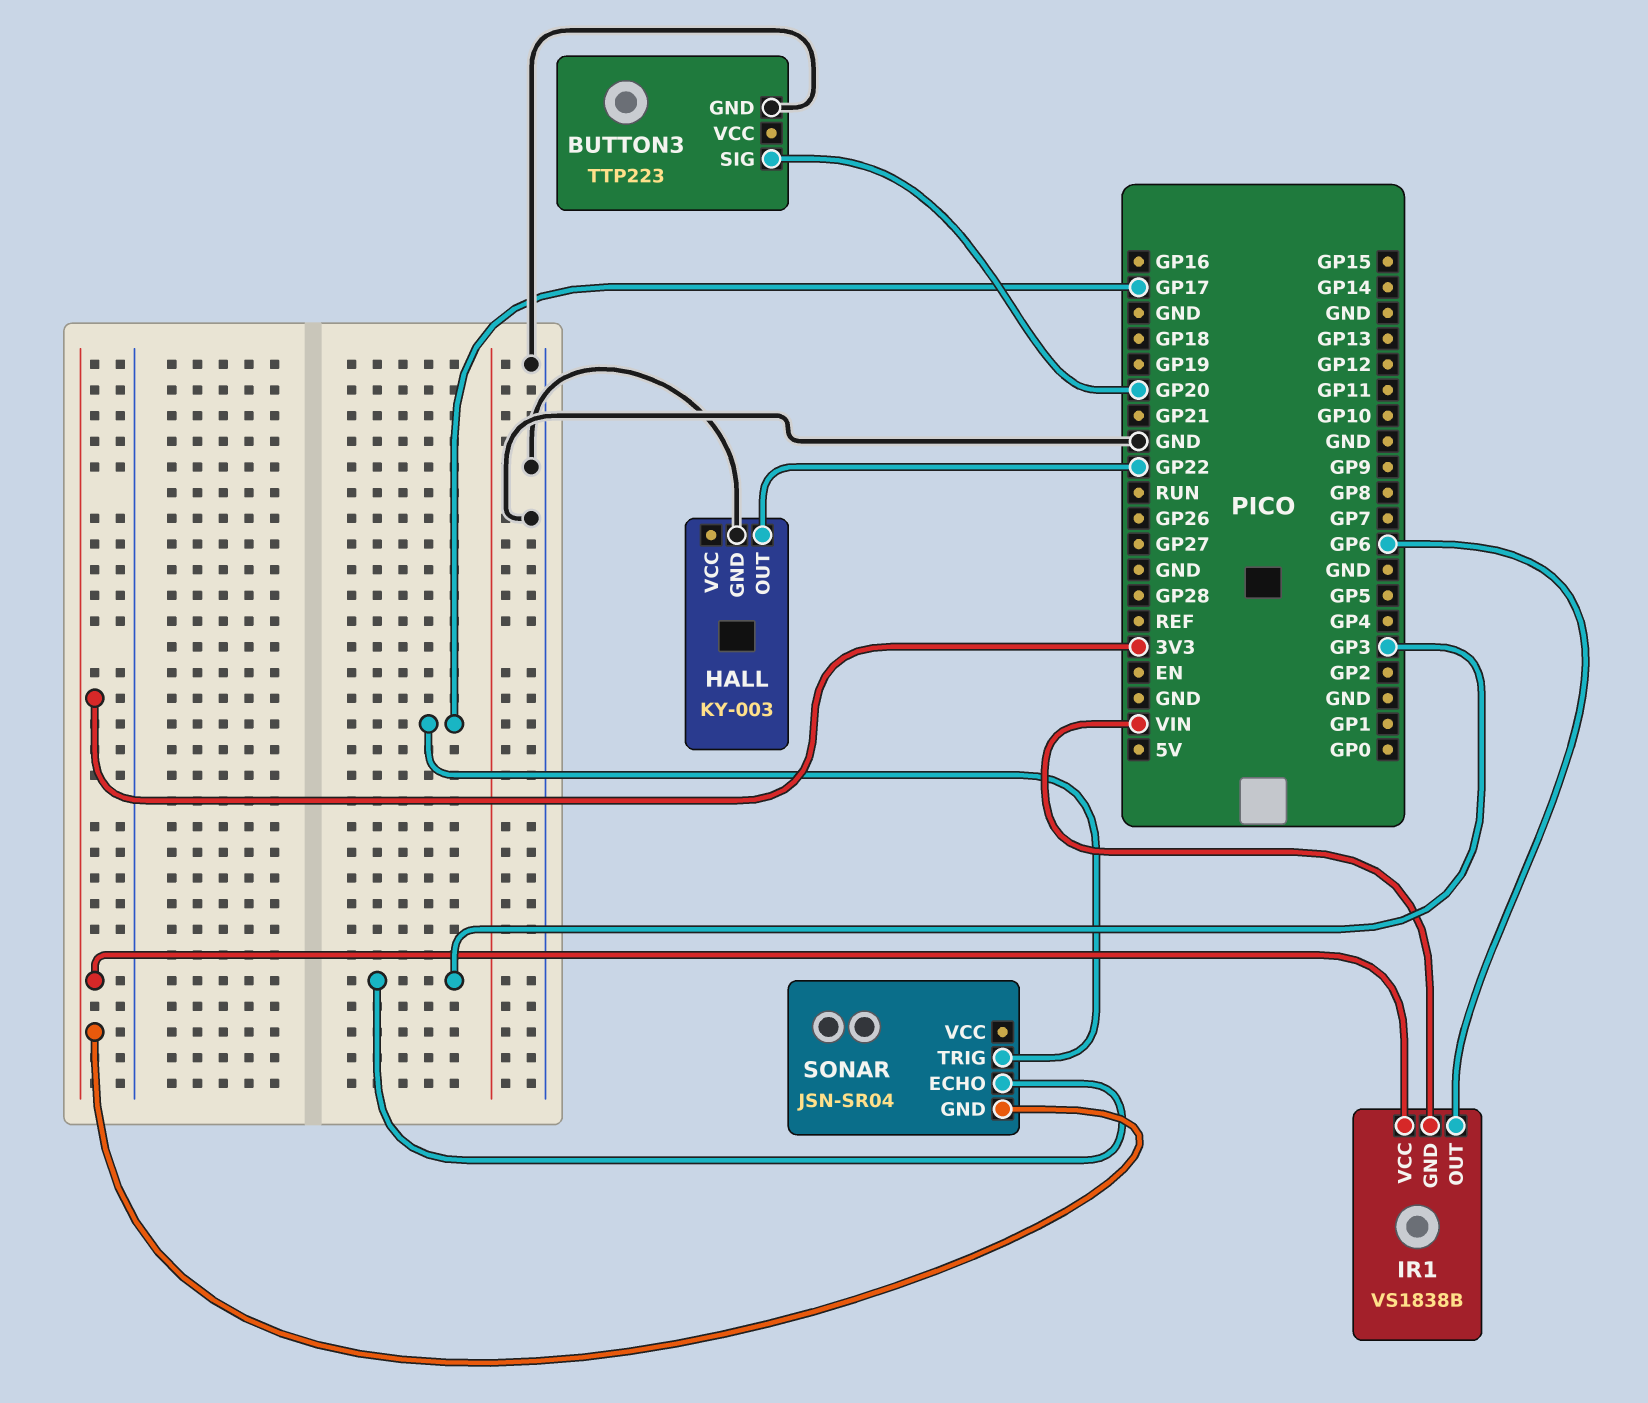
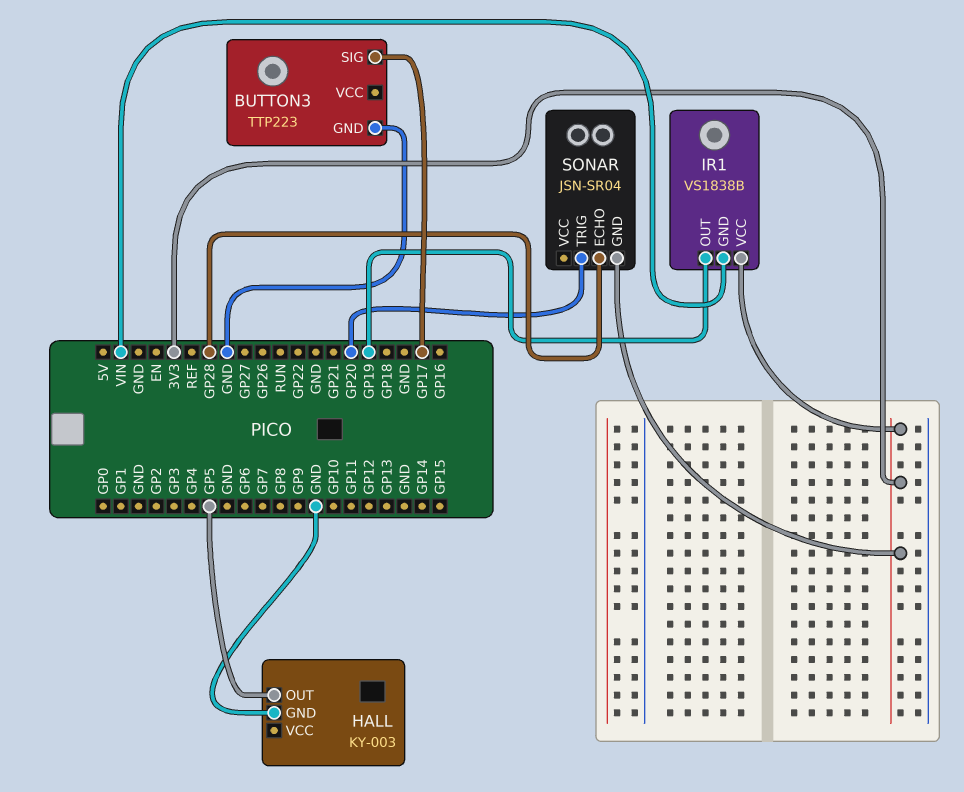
BUTTON3 pin SIG: GP20 -> GP17
HALL pin OUT: GP22 -> GP5
IR1 pin OUT: GP6 -> GP19
SONAR pin ECHO: GP3 -> GP28
SONAR pin TRIG: GP17 -> GP20

